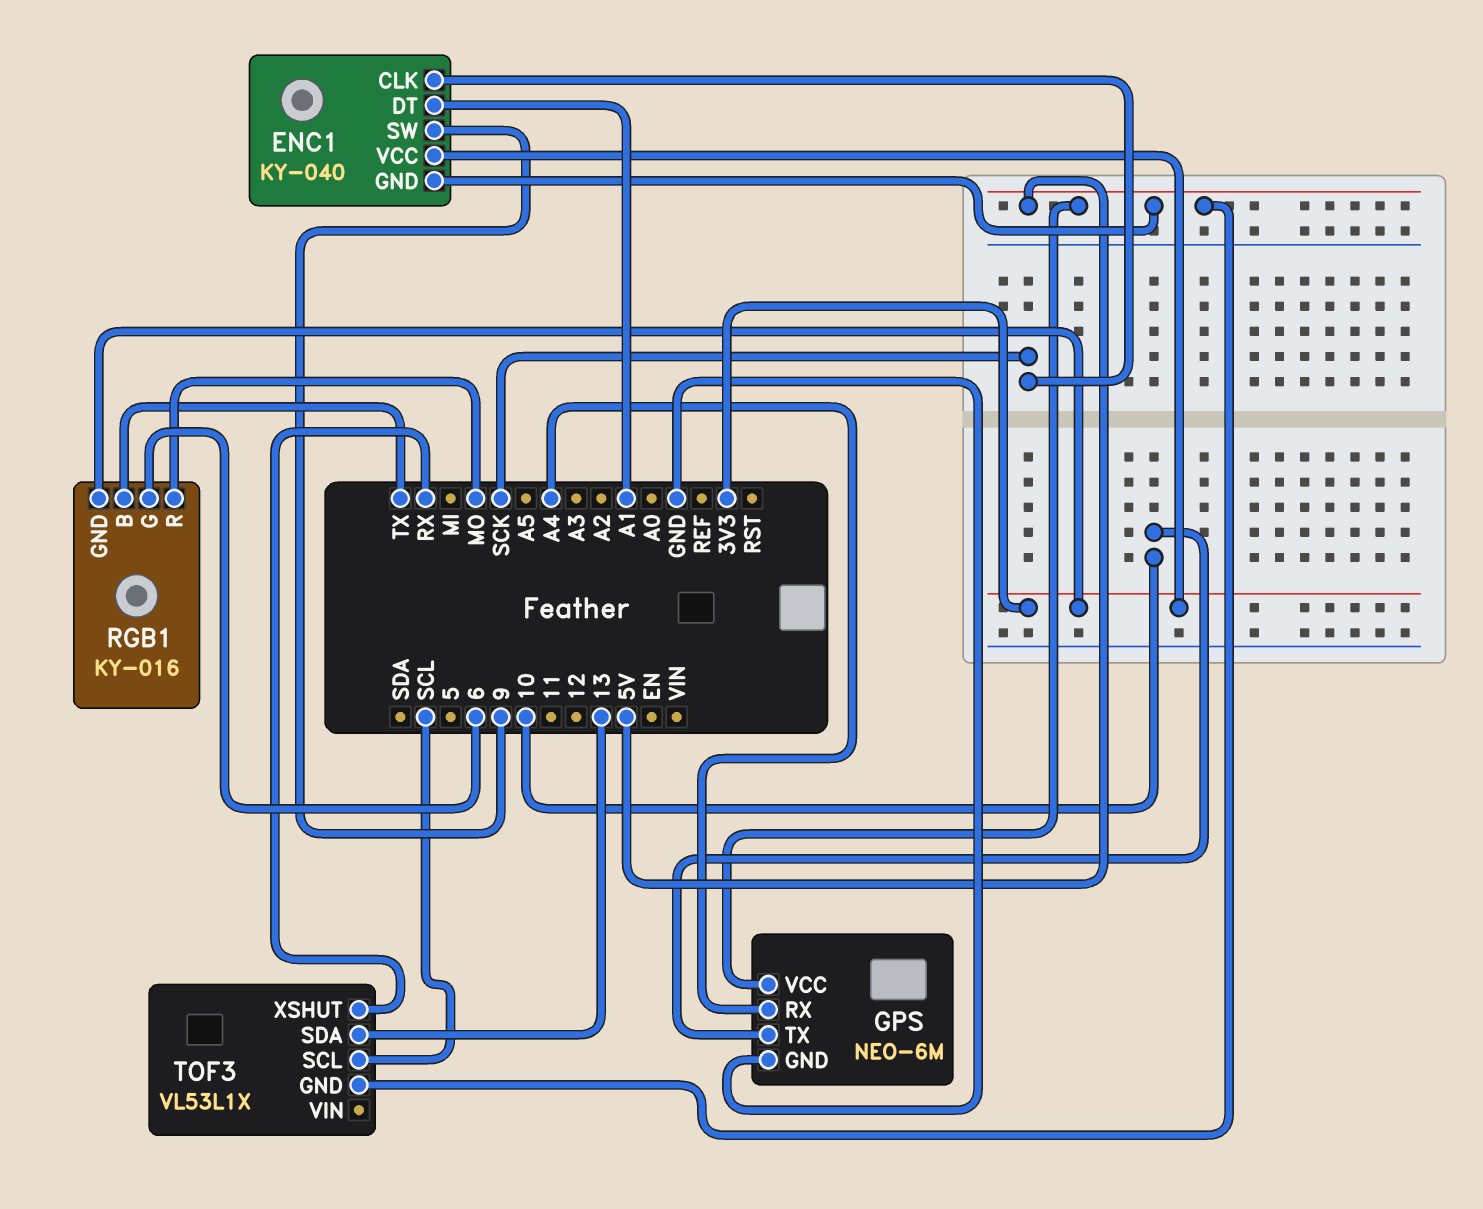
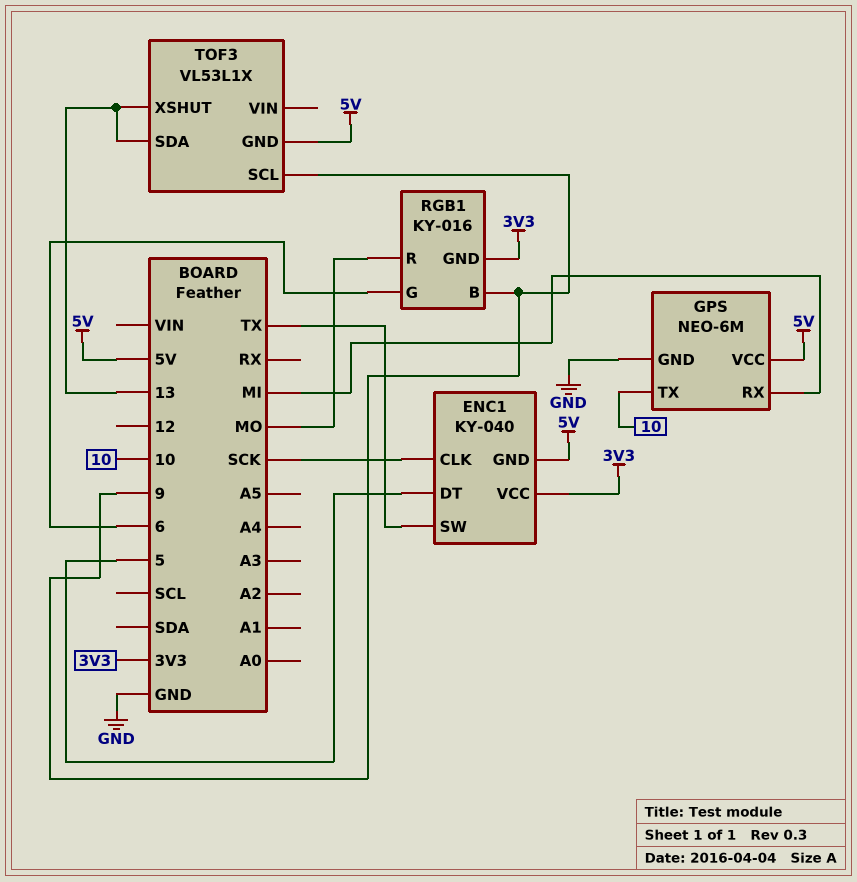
ENC1 pin DT: A1 -> 5
ENC1 pin SW: 9 -> TX
GPS pin RX: A4 -> MI
RGB1 pin B: TX -> 9
TOF3 pin SCL: SCL -> 9
TOF3 pin XSHUT: RX -> 13

